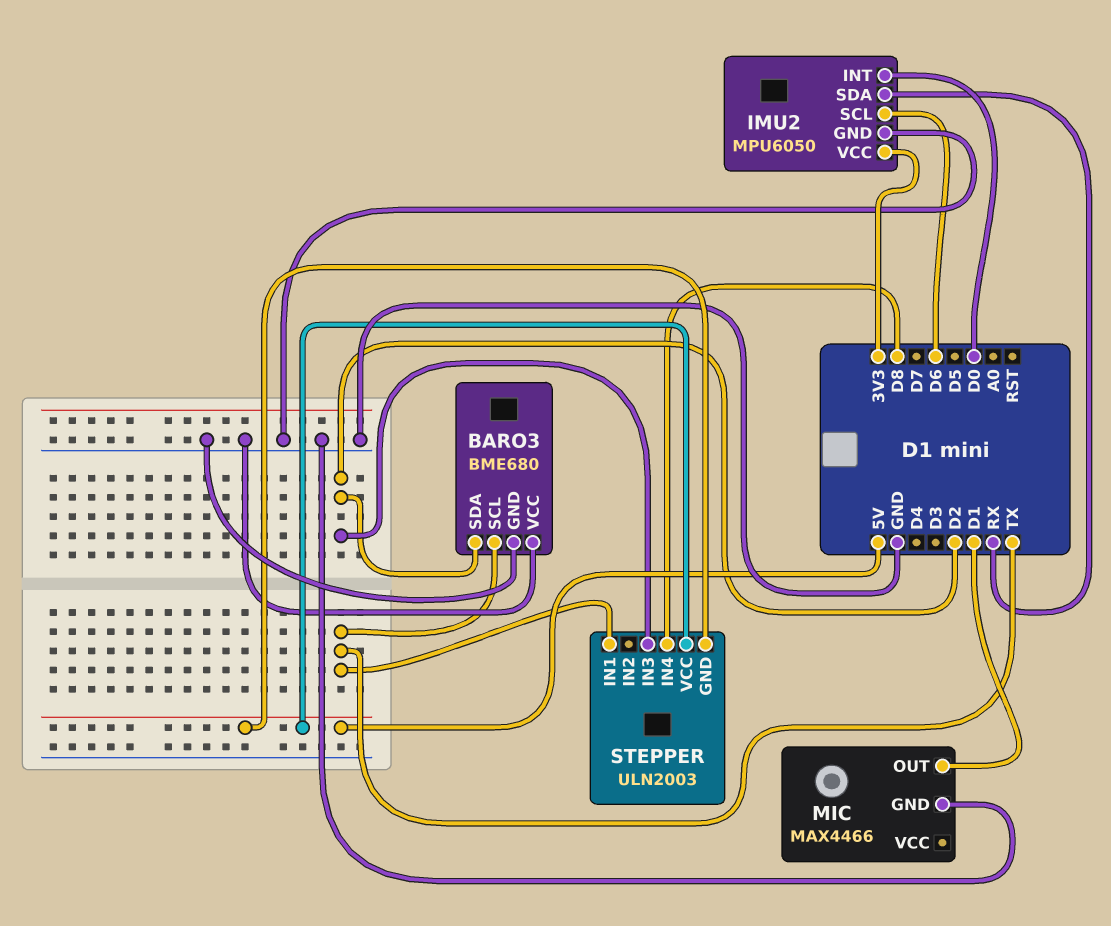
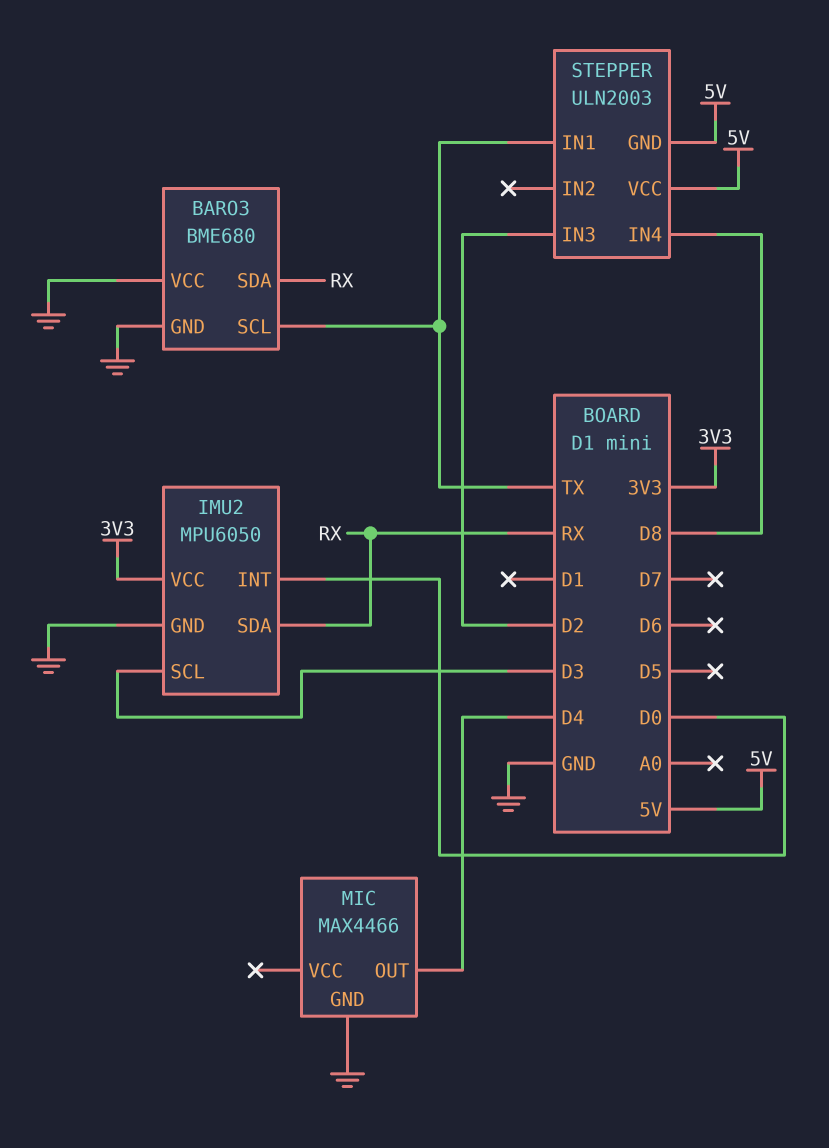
BARO3 pin SDA: D2 -> RX
IMU2 pin SCL: D6 -> D3
MIC pin OUT: D1 -> D4

